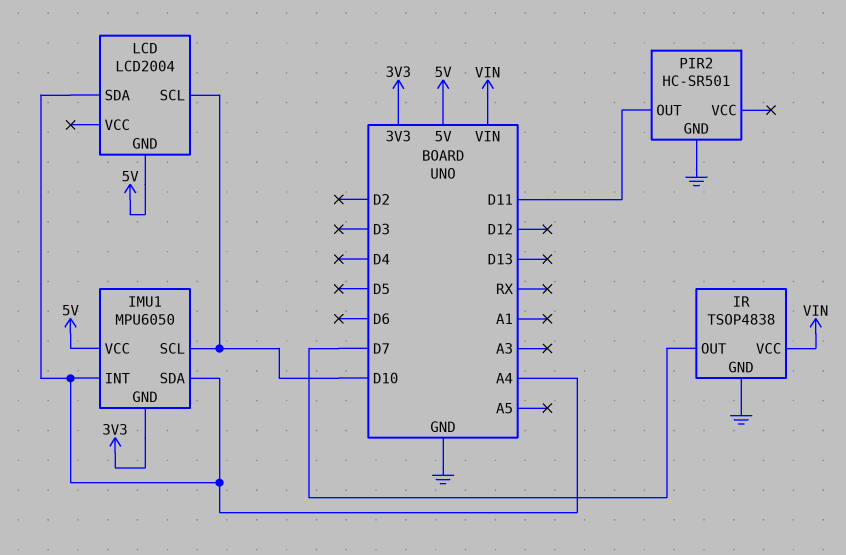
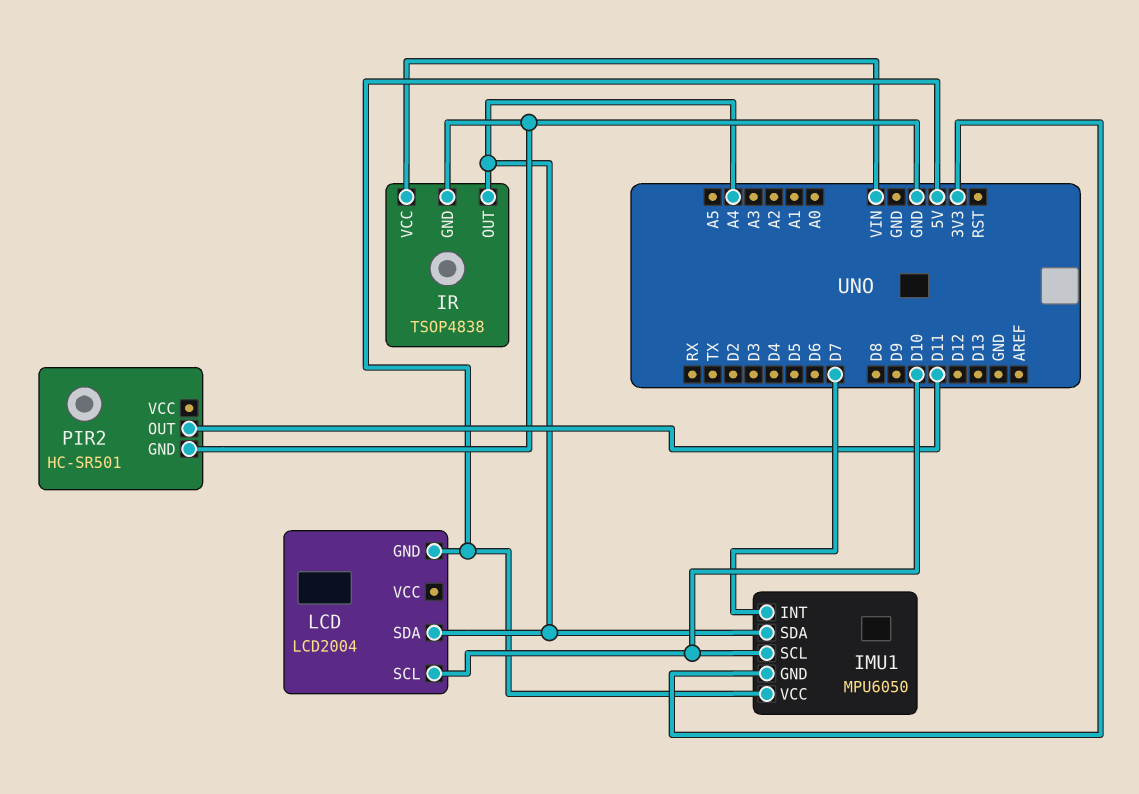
IMU1 pin INT: A4 -> D7
IR pin OUT: D7 -> A4

